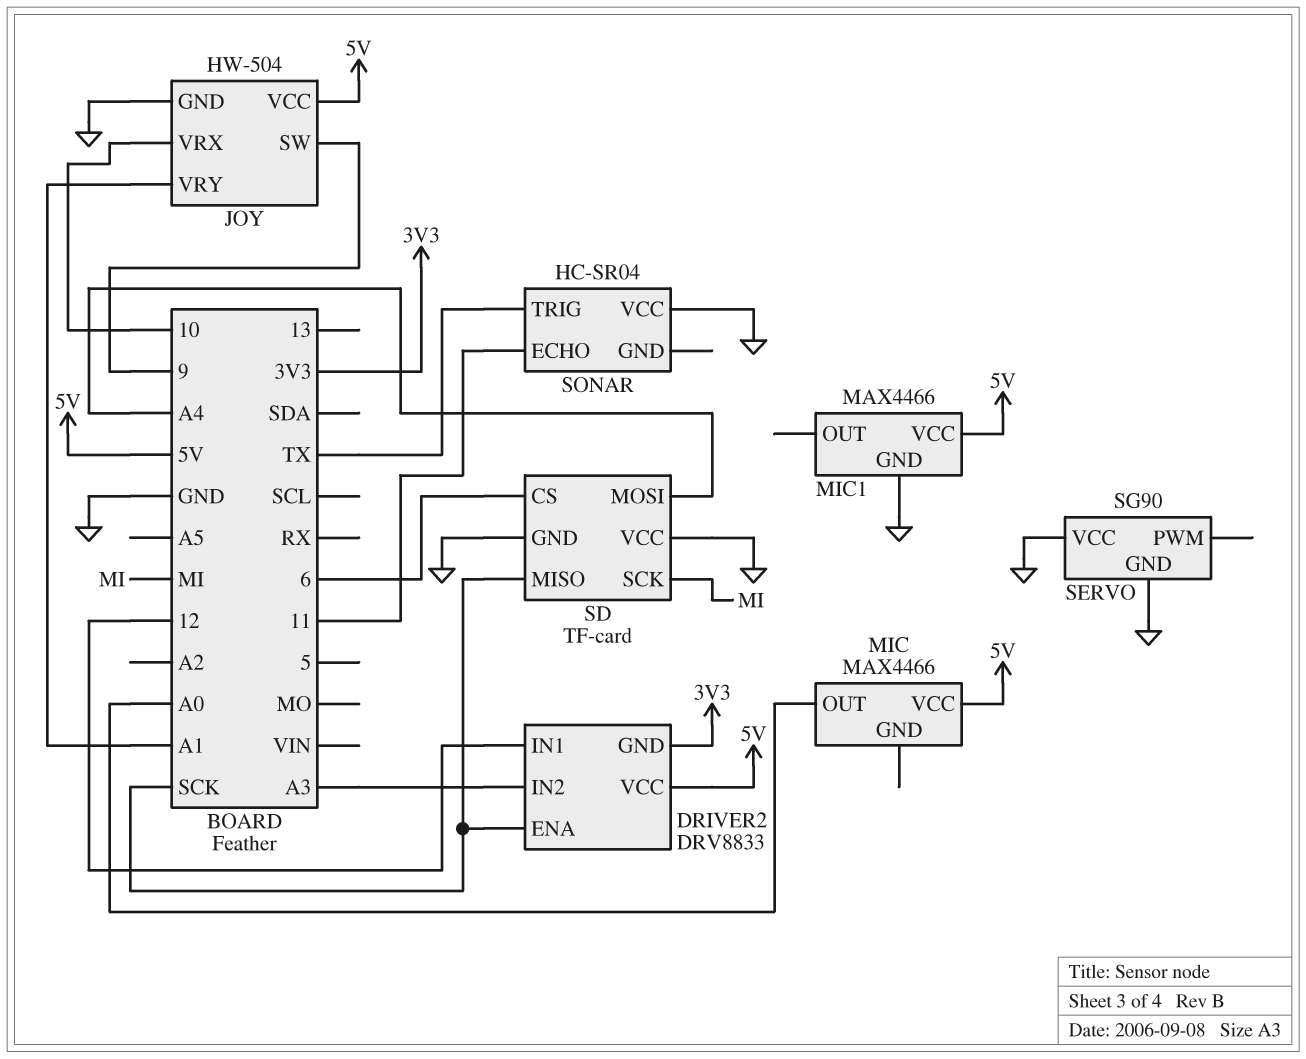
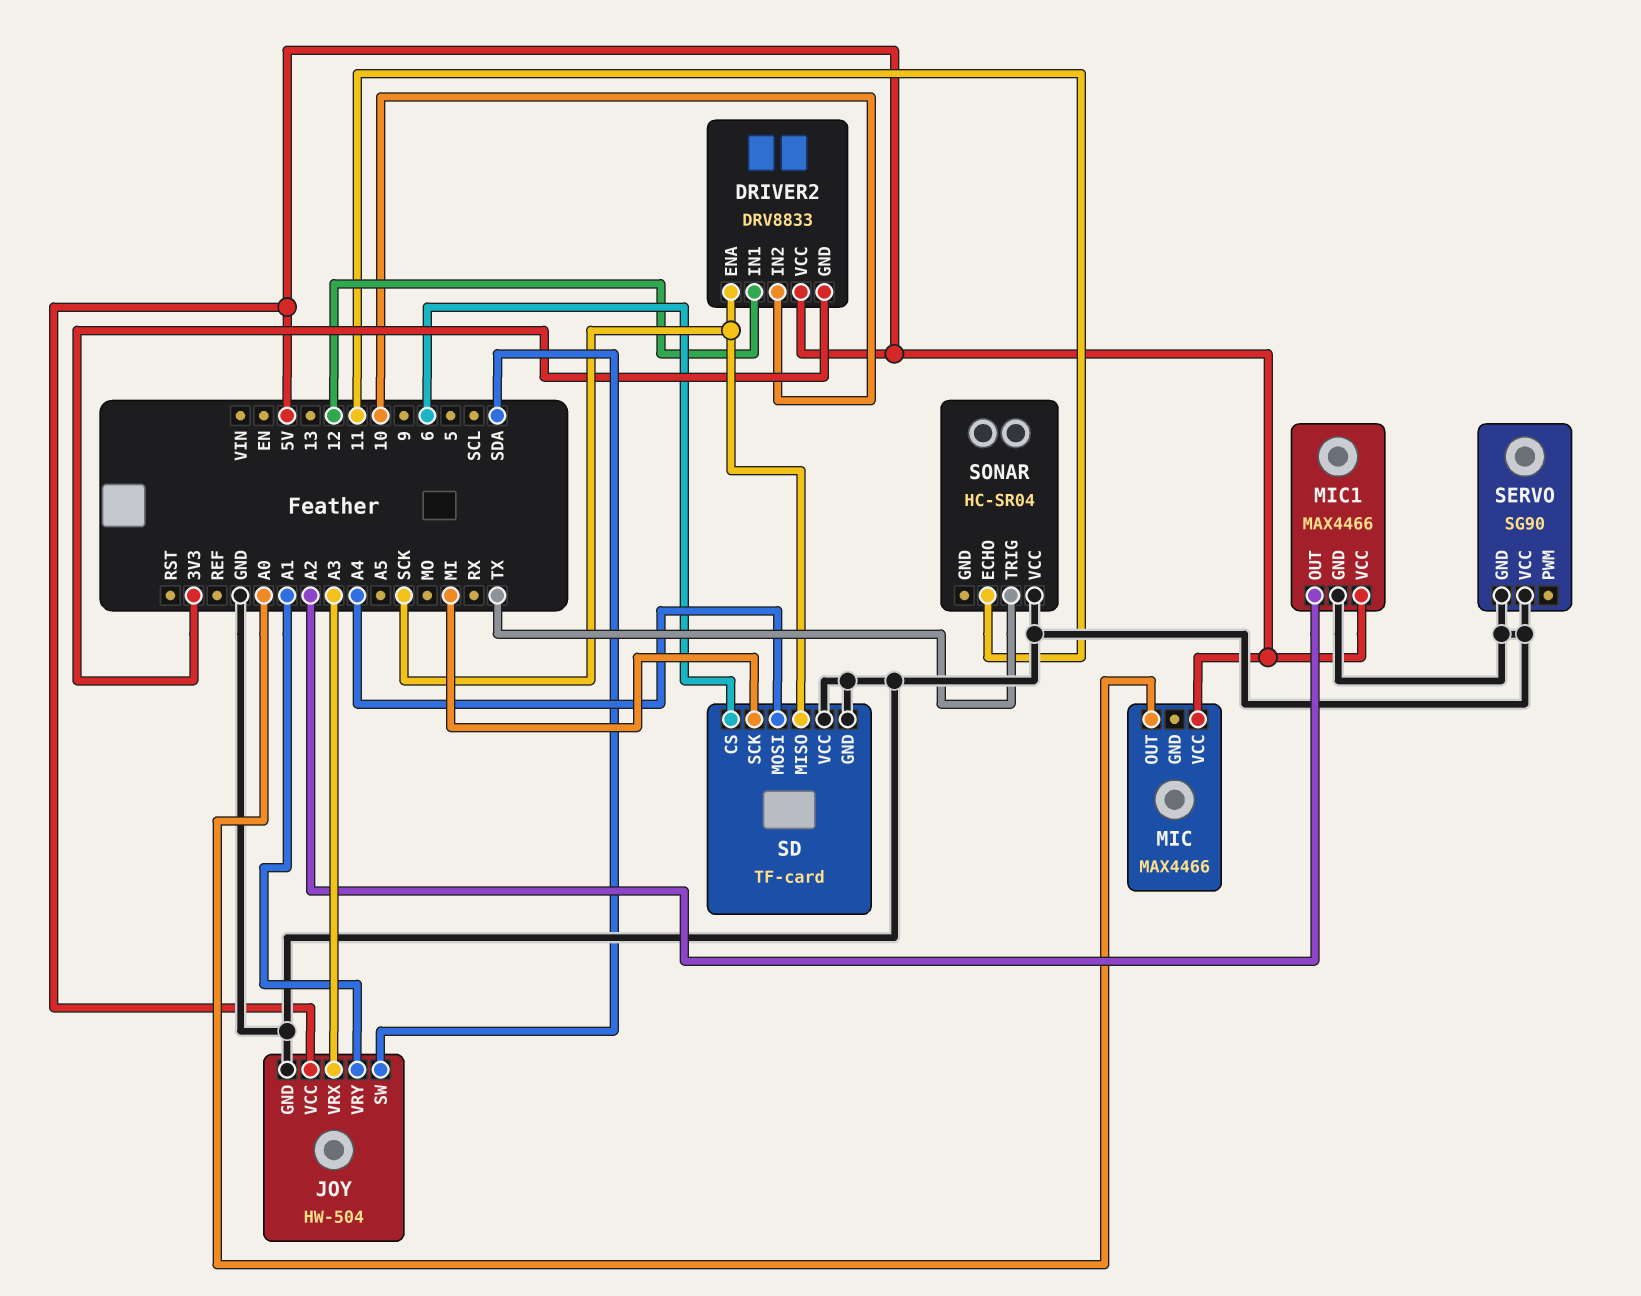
DRIVER2 pin IN2: A3 -> 10
JOY pin SW: 9 -> SDA
JOY pin VRX: 10 -> A3
MIC1 pin OUT: none -> A2

